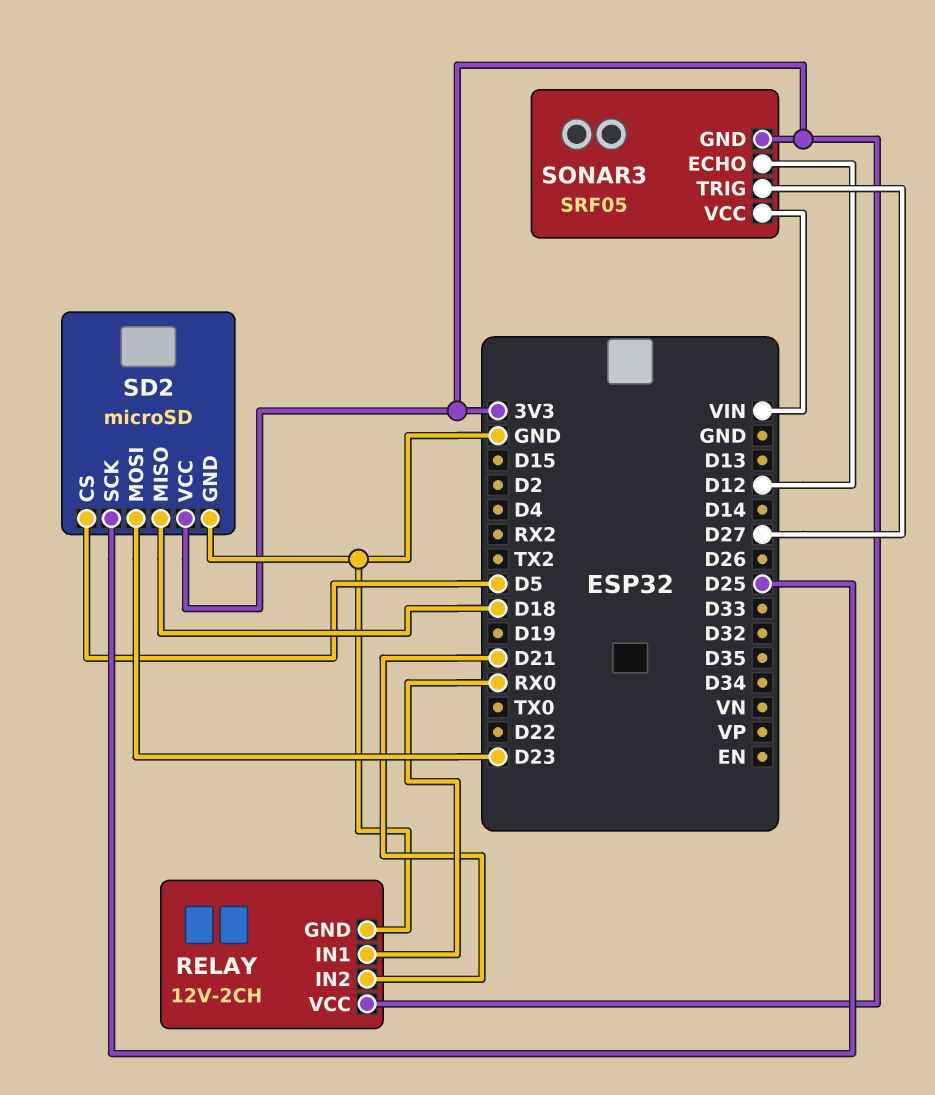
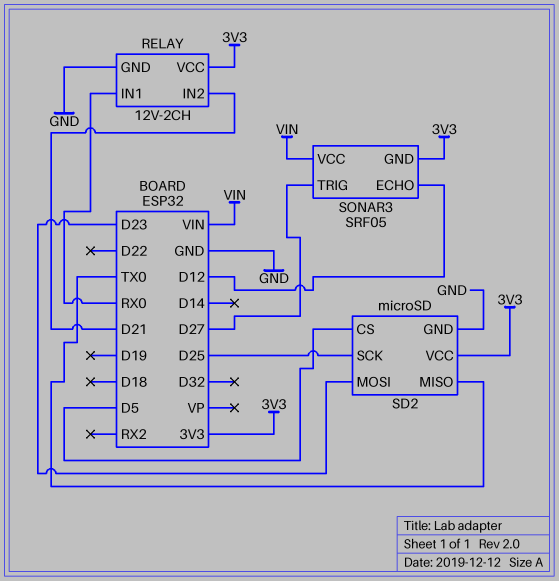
SD2 pin MISO: D18 -> TX0

